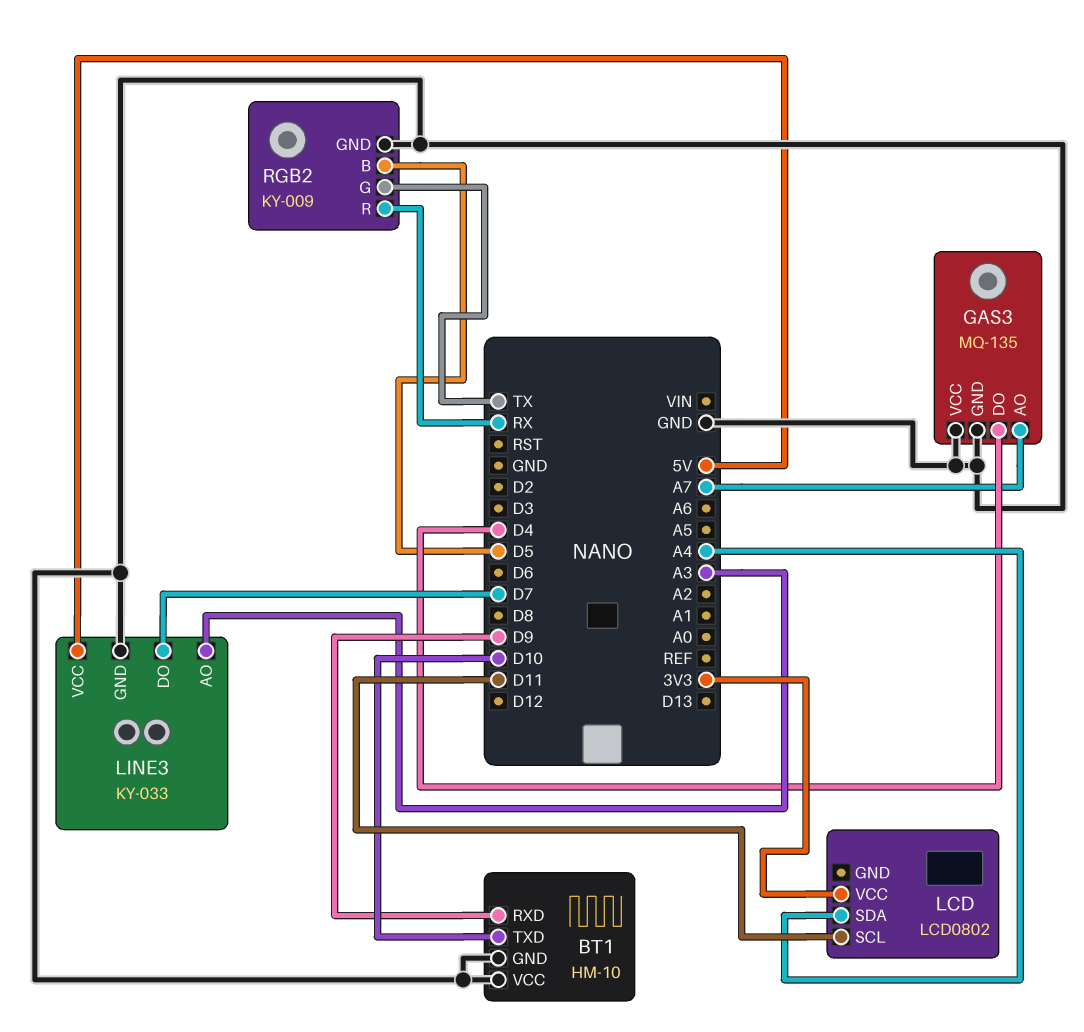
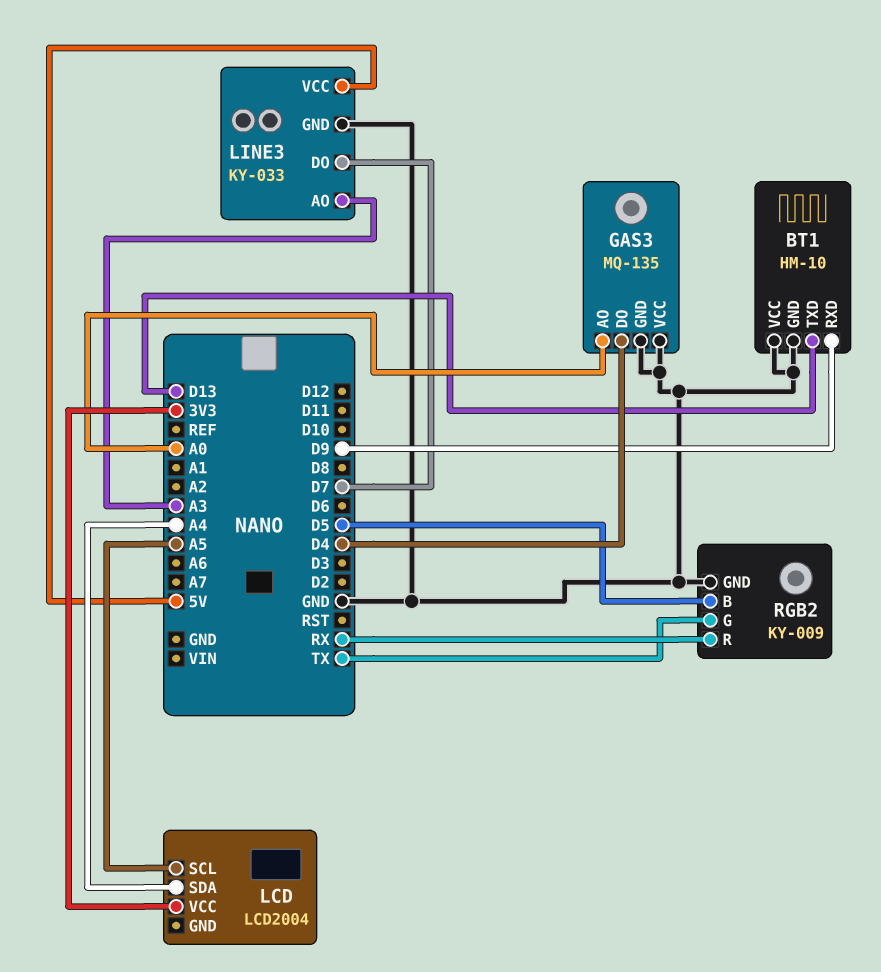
BT1 pin TXD: D10 -> D13
GAS3 pin AO: A7 -> A0
LCD: LCD0802 -> LCD2004
LCD pin SCL: D11 -> A5

